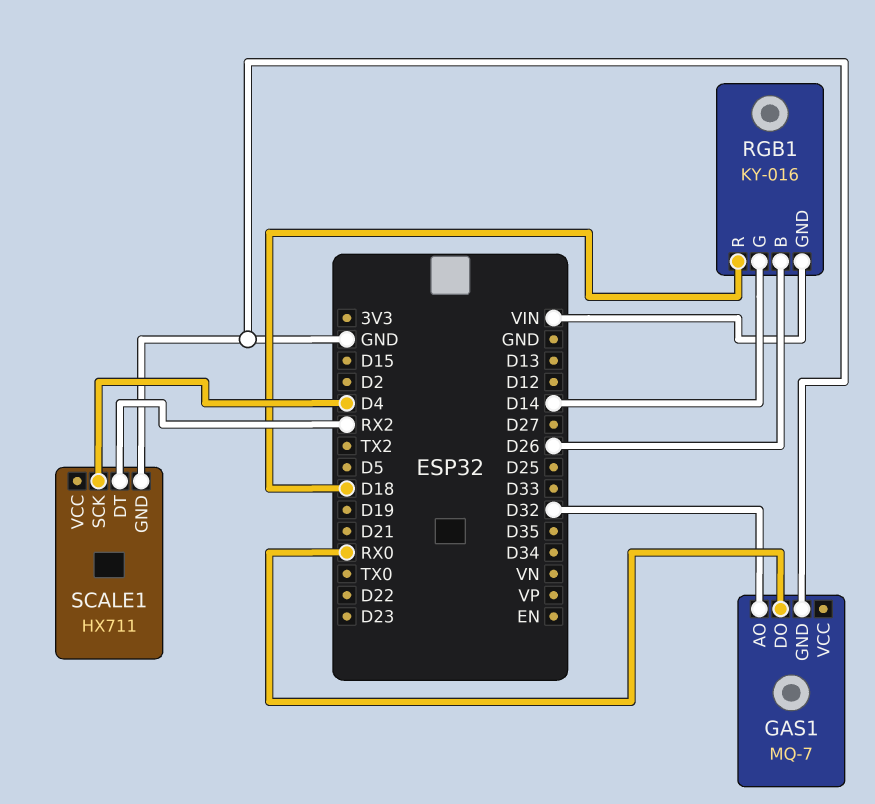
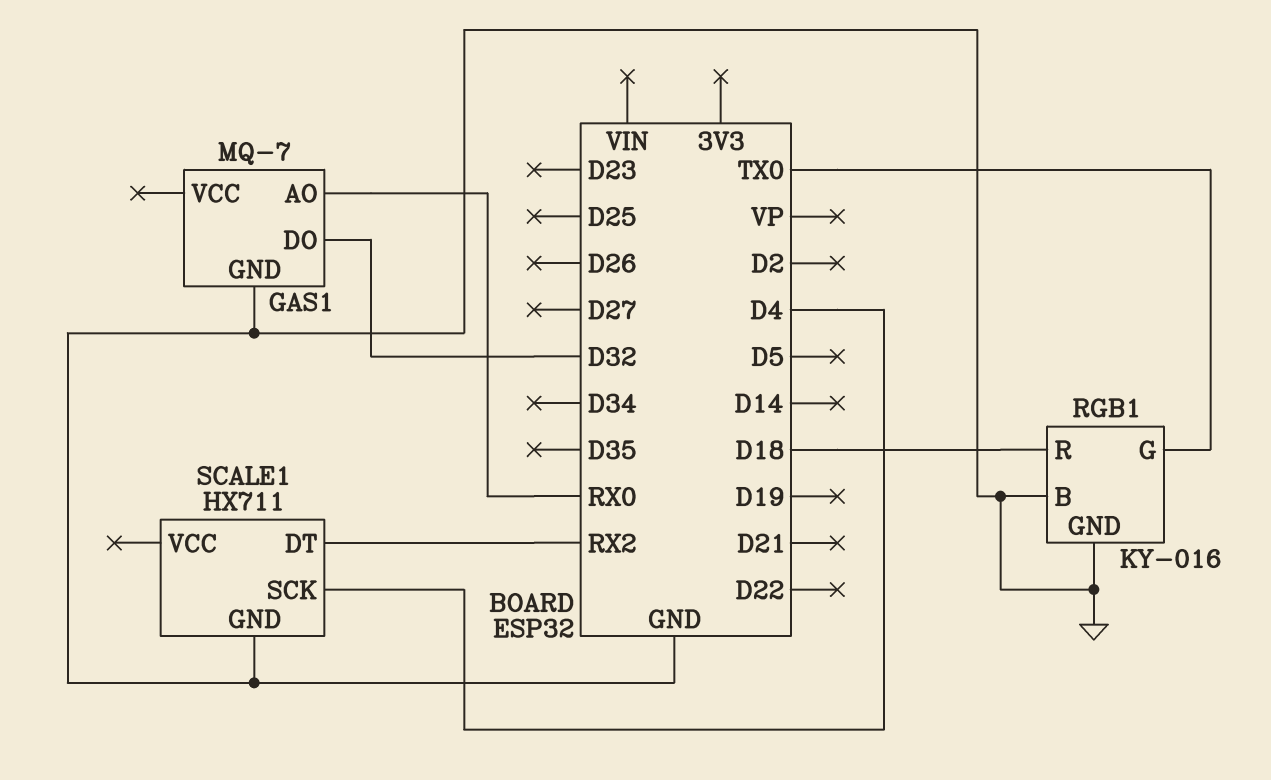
GAS1 pin AO: D32 -> RX0
GAS1 pin DO: RX0 -> D32
RGB1 pin B: D26 -> GND
RGB1 pin G: D14 -> TX0
RGB1 pin GND: VIN -> GND

